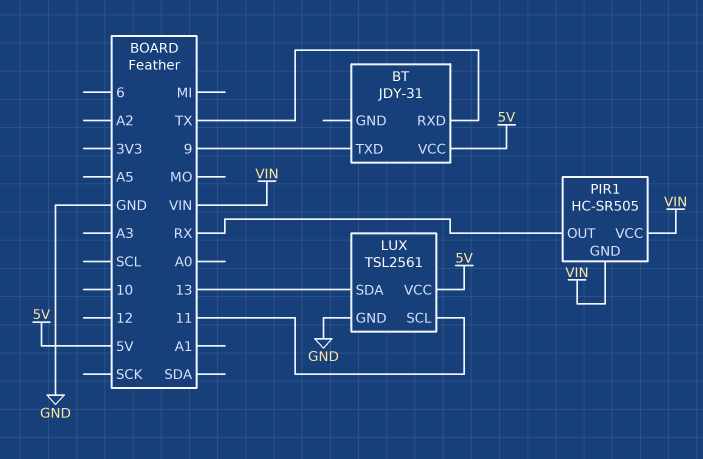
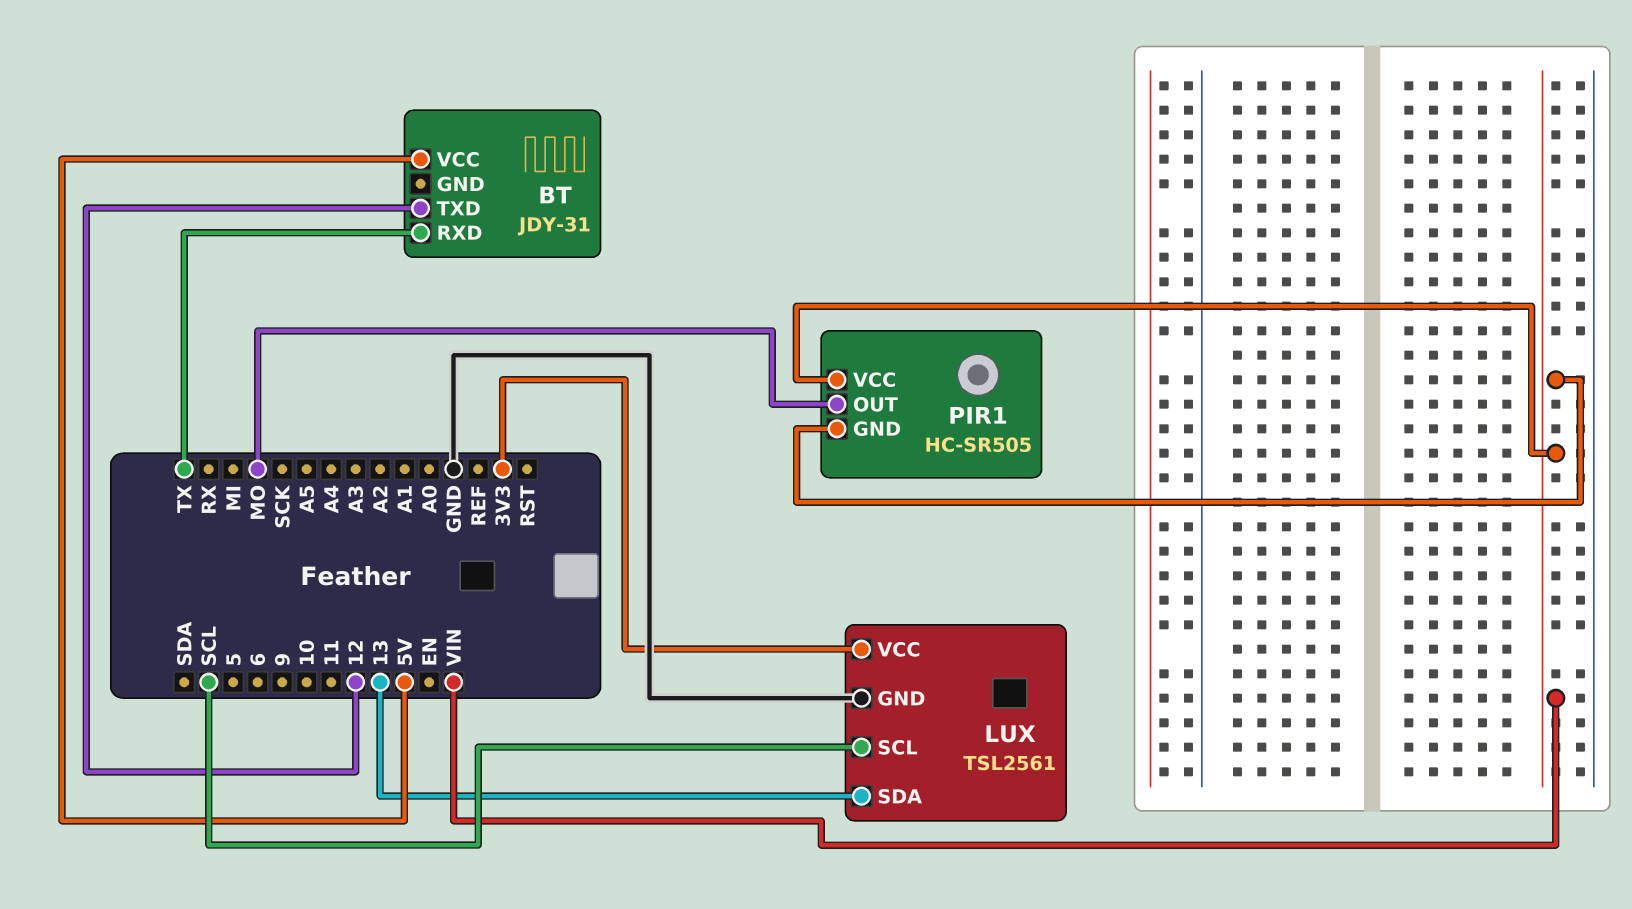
BT pin TXD: 9 -> 12
LUX pin SCL: 11 -> SCL
LUX pin VCC: 5V -> 3V3
PIR1 pin OUT: RX -> MO

